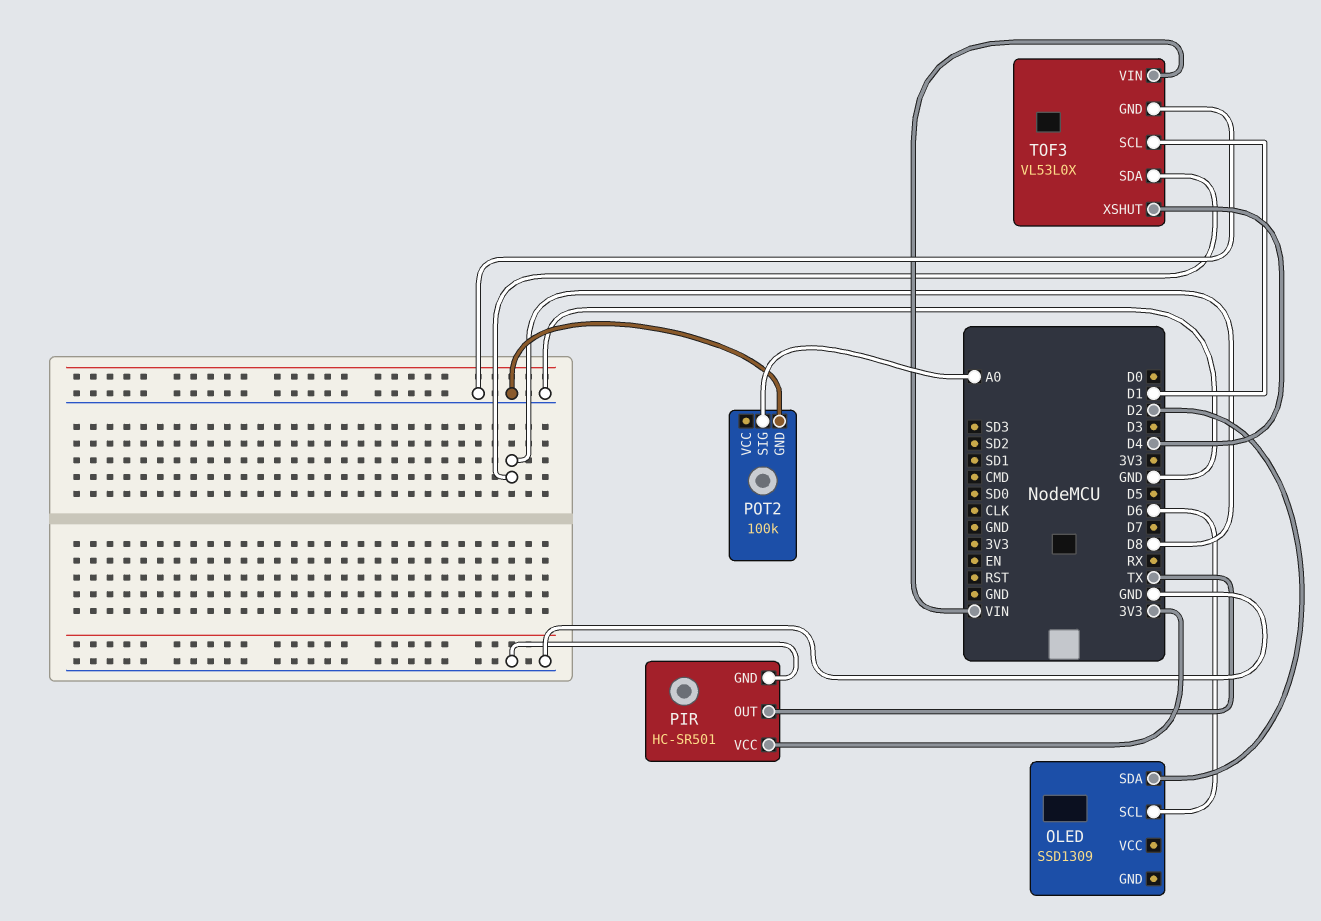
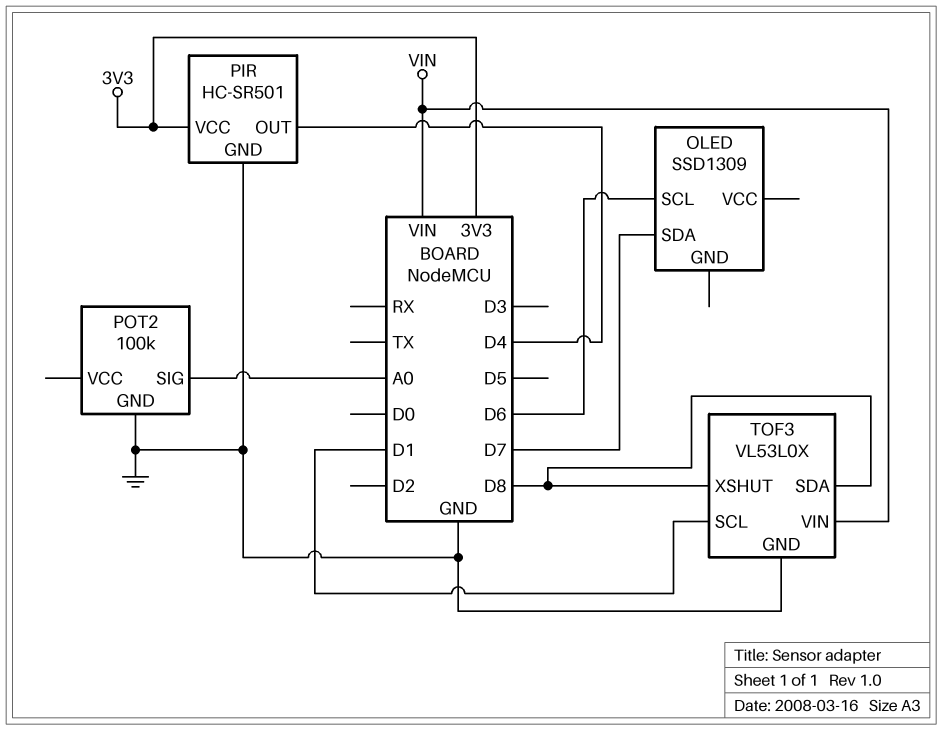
OLED pin SDA: D2 -> D7
PIR pin OUT: TX -> D4
TOF3 pin XSHUT: D4 -> D8

